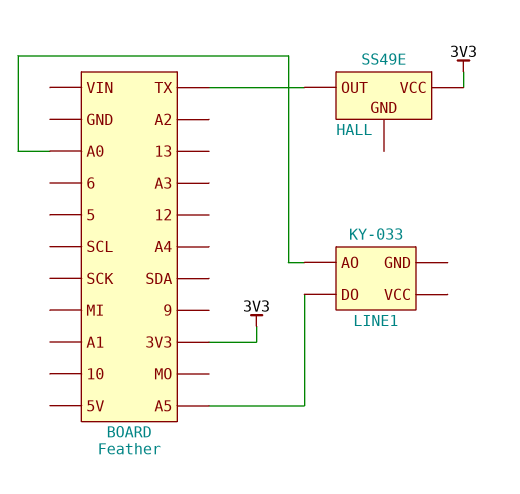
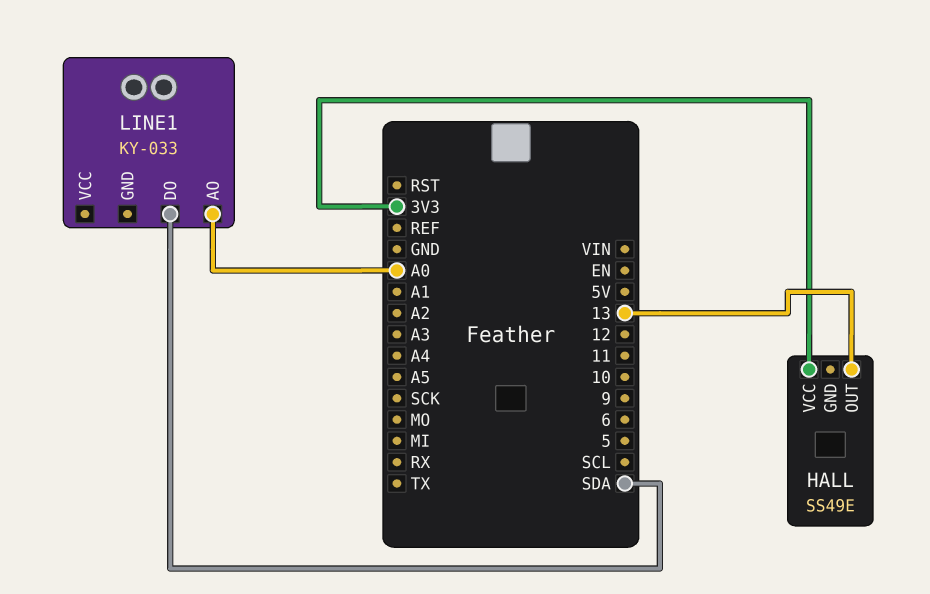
HALL pin OUT: TX -> 13
LINE1 pin DO: A5 -> SDA

